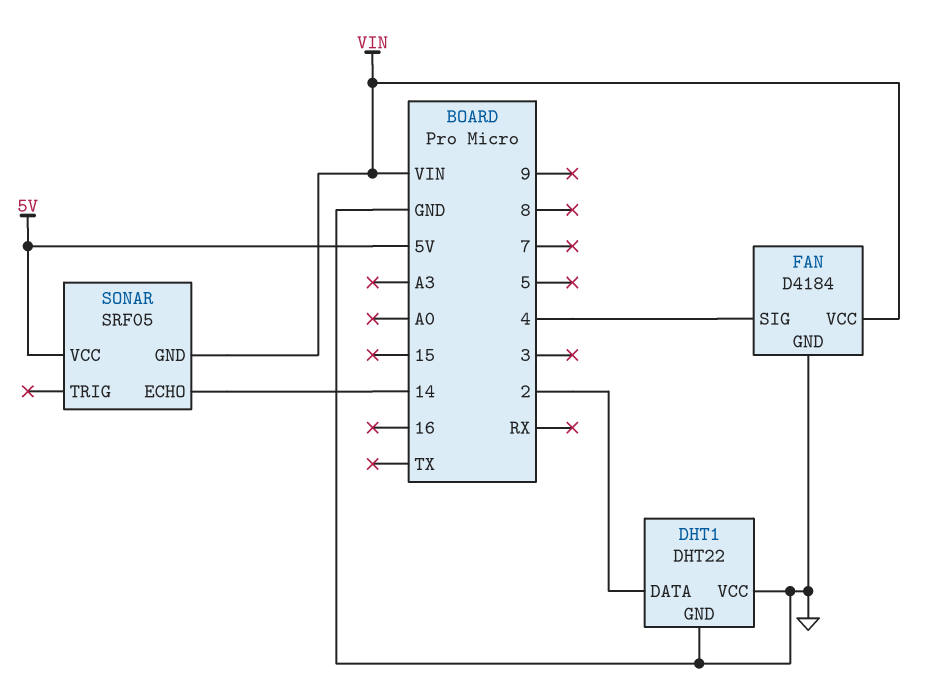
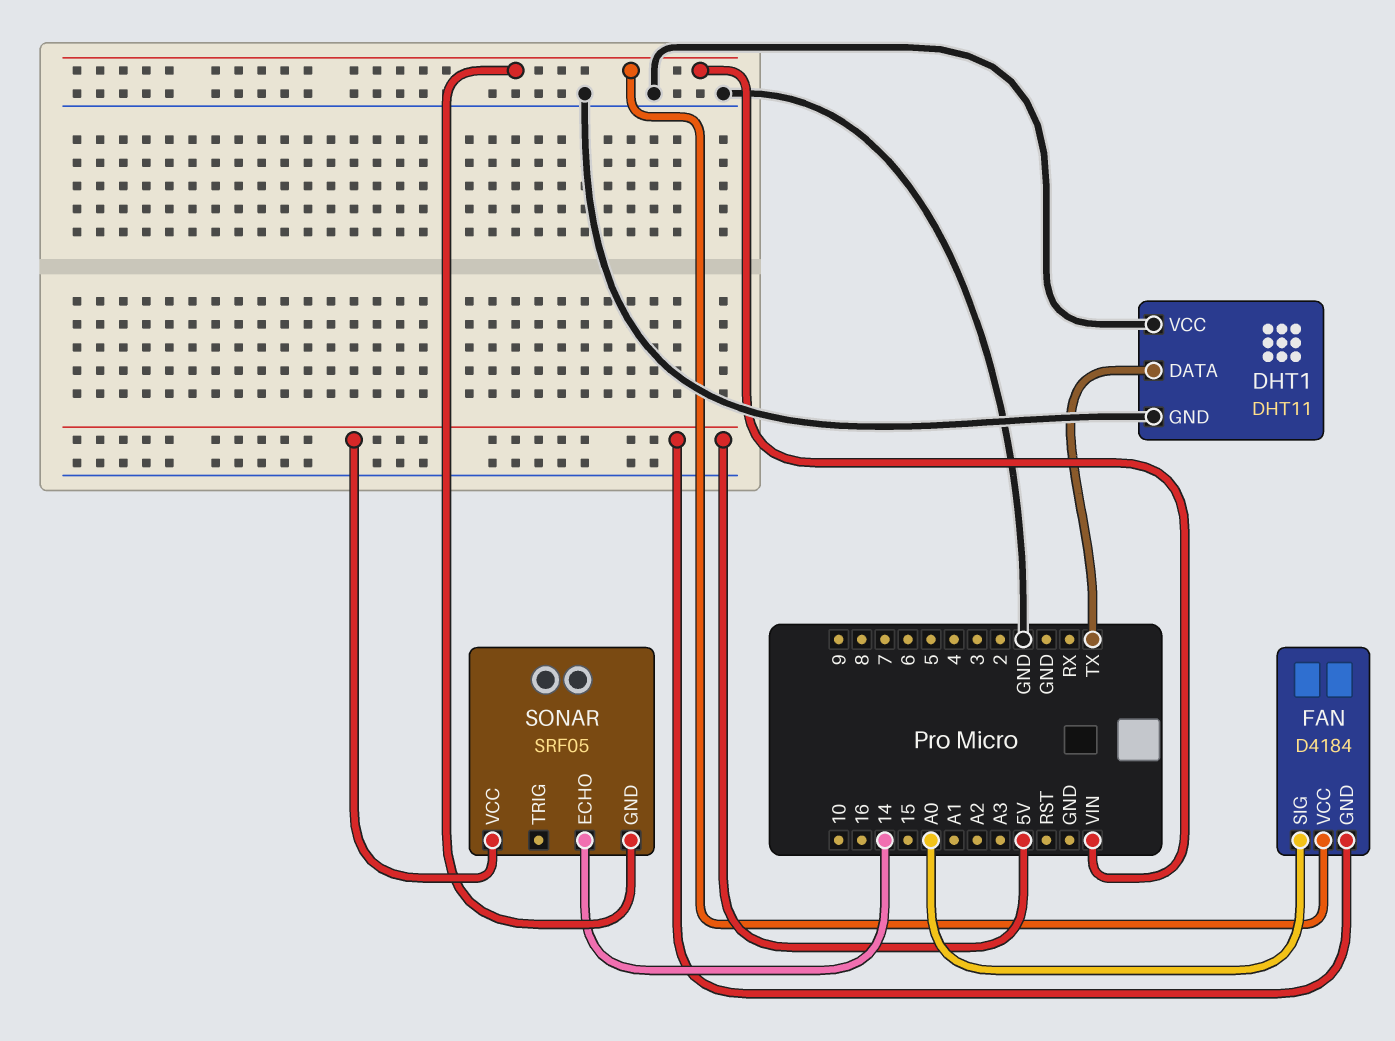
DHT1: DHT22 -> DHT11
DHT1 pin DATA: 2 -> TX
FAN pin GND: GND -> 5V
FAN pin SIG: 4 -> A0

